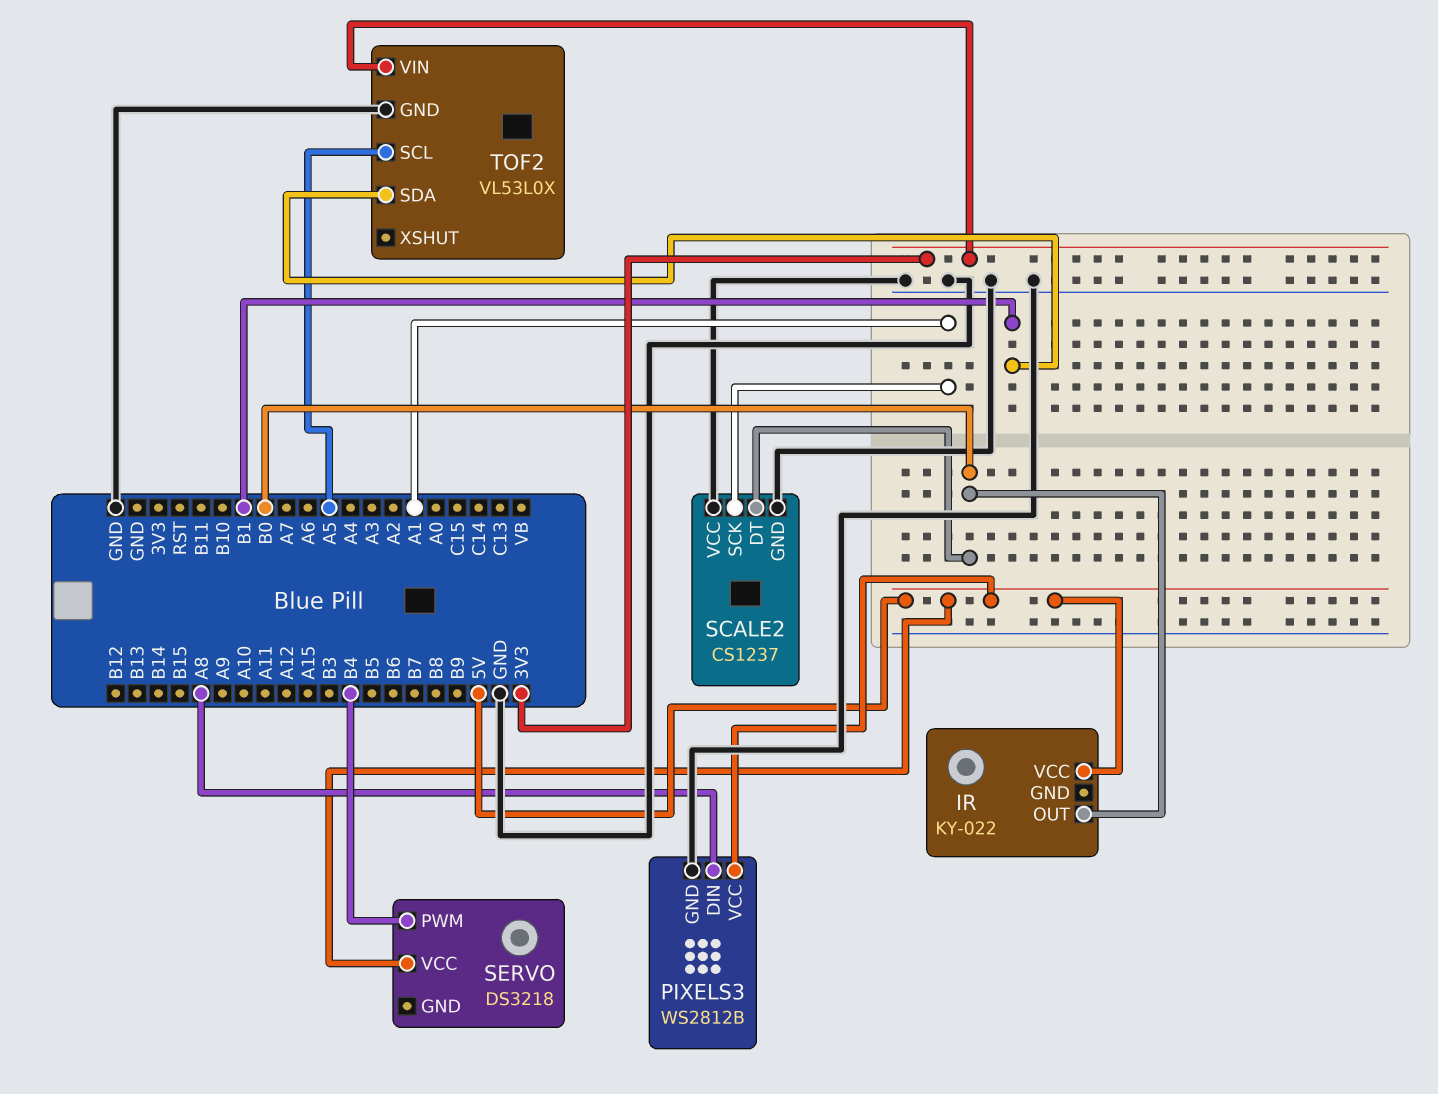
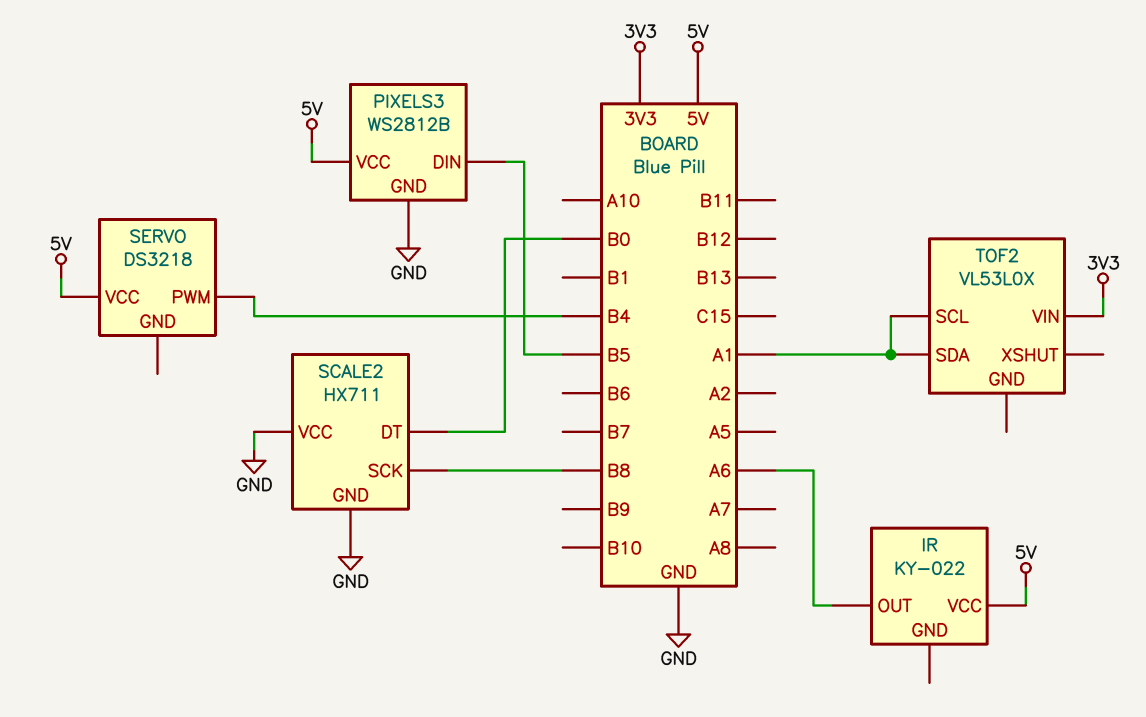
IR pin OUT: B0 -> A6
PIXELS3 pin DIN: A8 -> B5
SCALE2: CS1237 -> HX711
SCALE2 pin SCK: A1 -> B8
TOF2 pin GND: GND -> none
TOF2 pin SCL: A5 -> A1
TOF2 pin SDA: B1 -> A1

